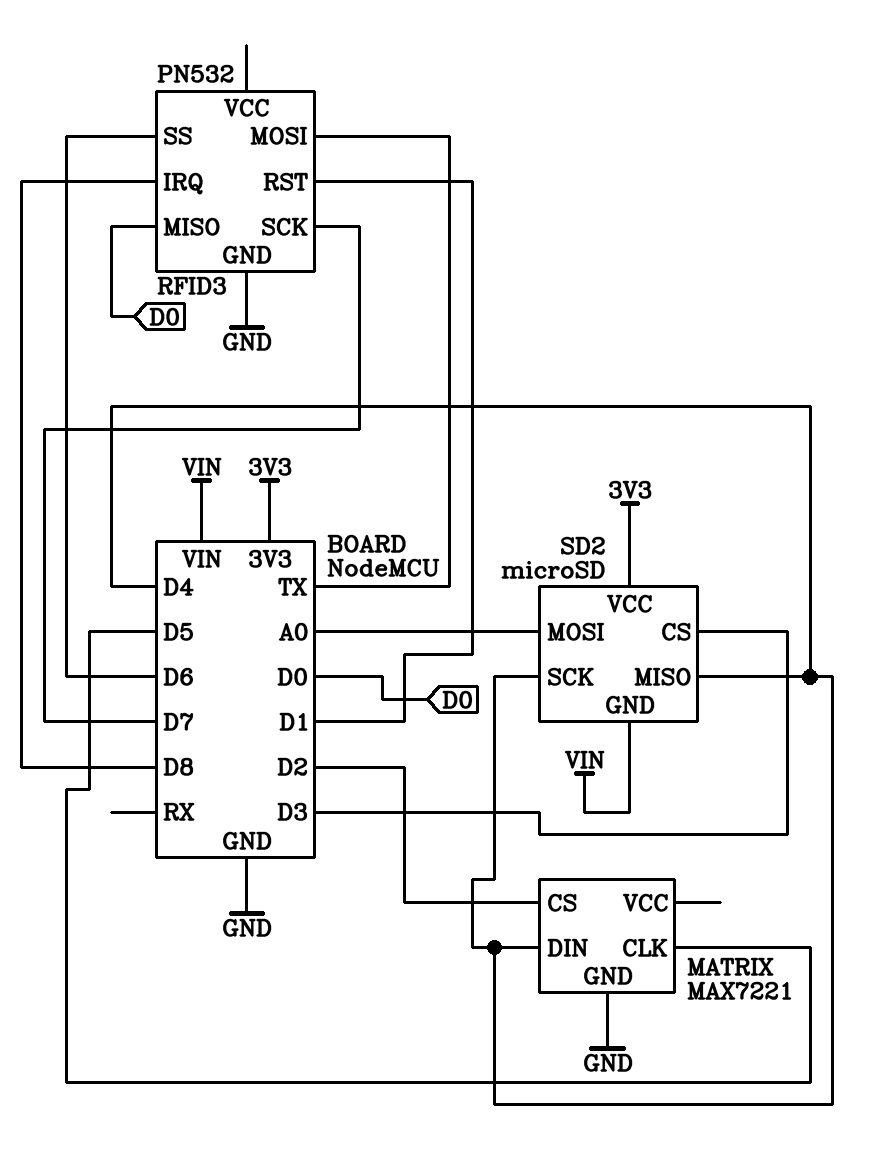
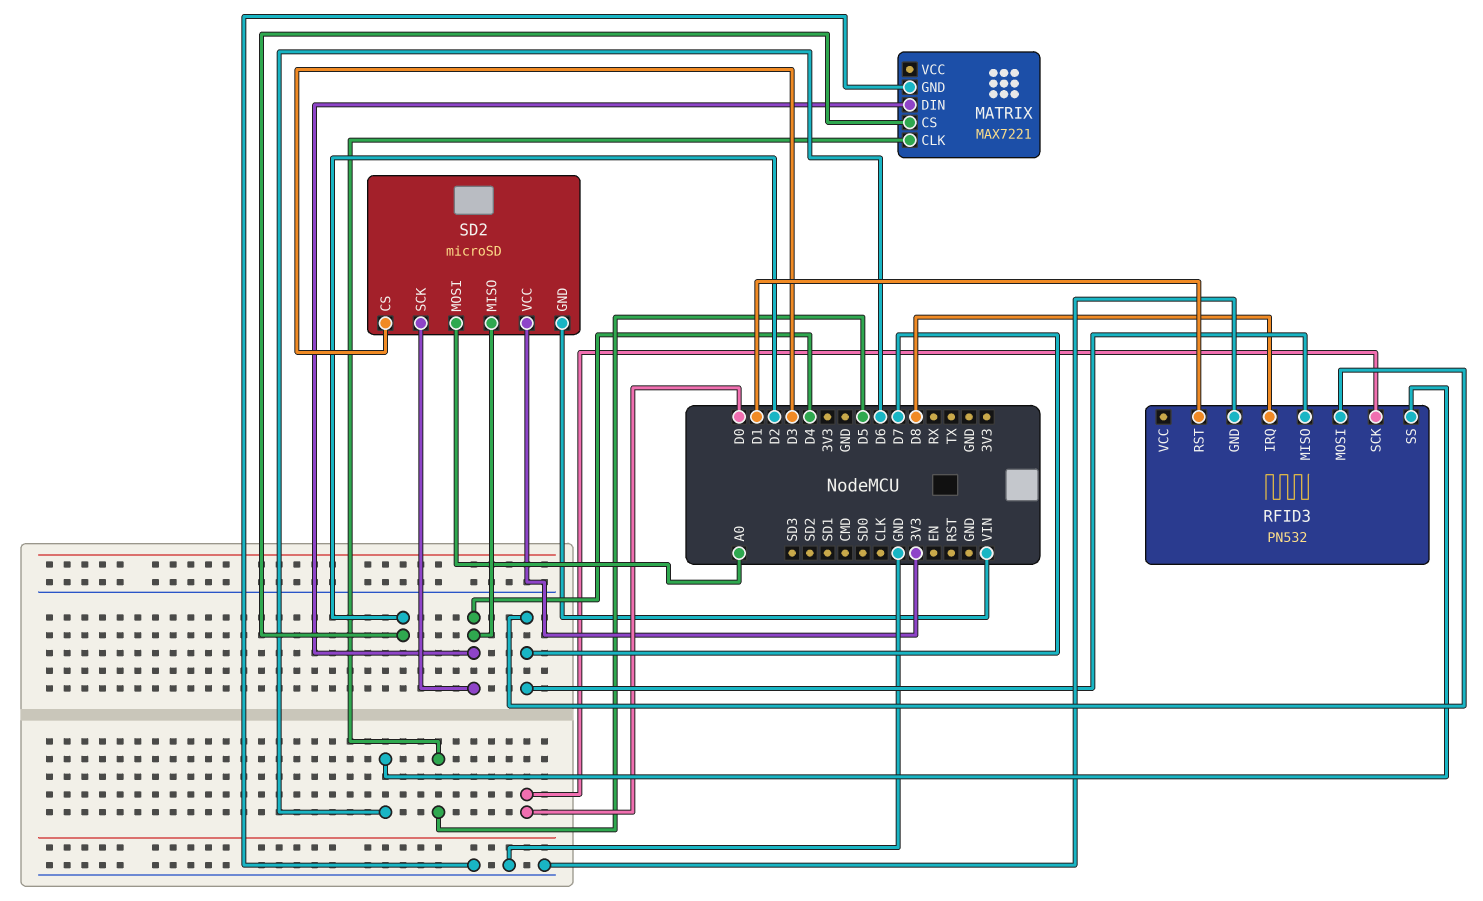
RFID3 pin MISO: D0 -> D7
RFID3 pin MOSI: TX -> D7
RFID3 pin SCK: D7 -> D0

